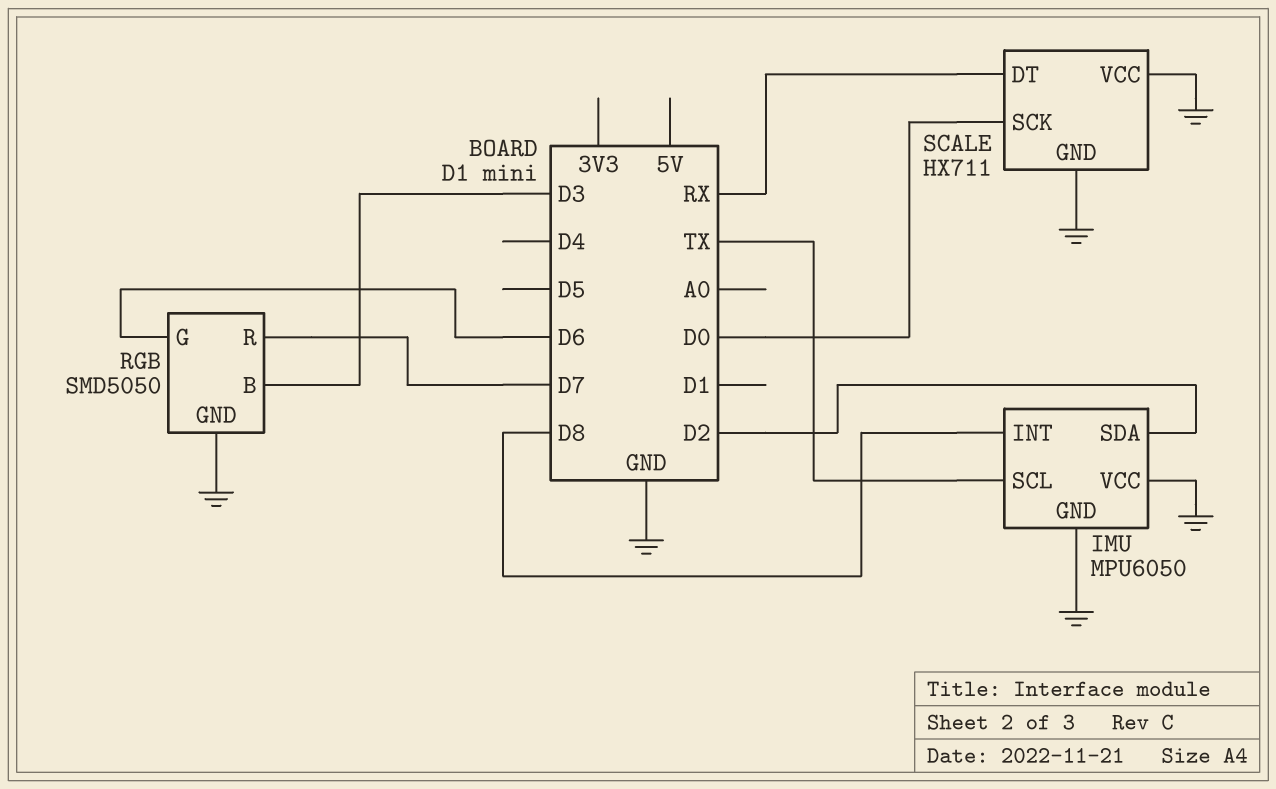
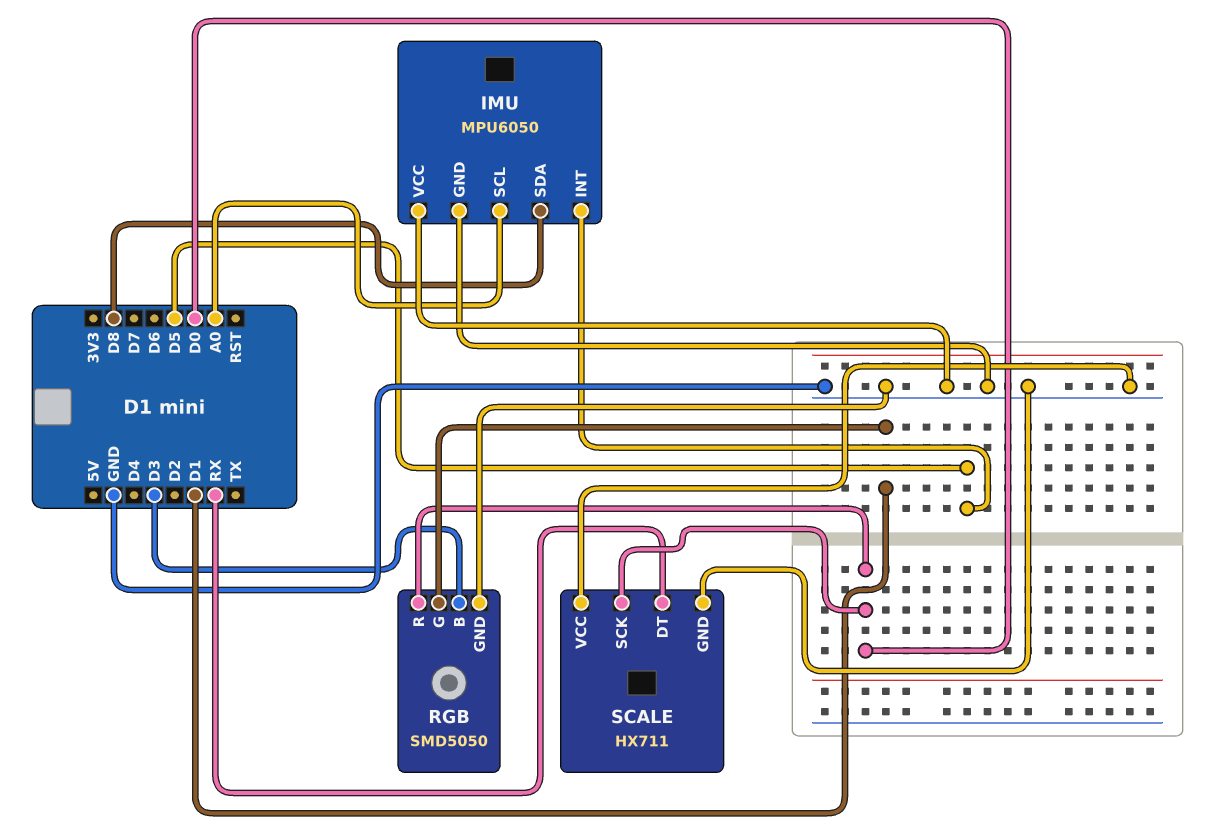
IMU pin INT: D8 -> D5
IMU pin SCL: TX -> A0
IMU pin SDA: D2 -> D8
RGB pin G: D6 -> D1
RGB pin R: D7 -> D0

